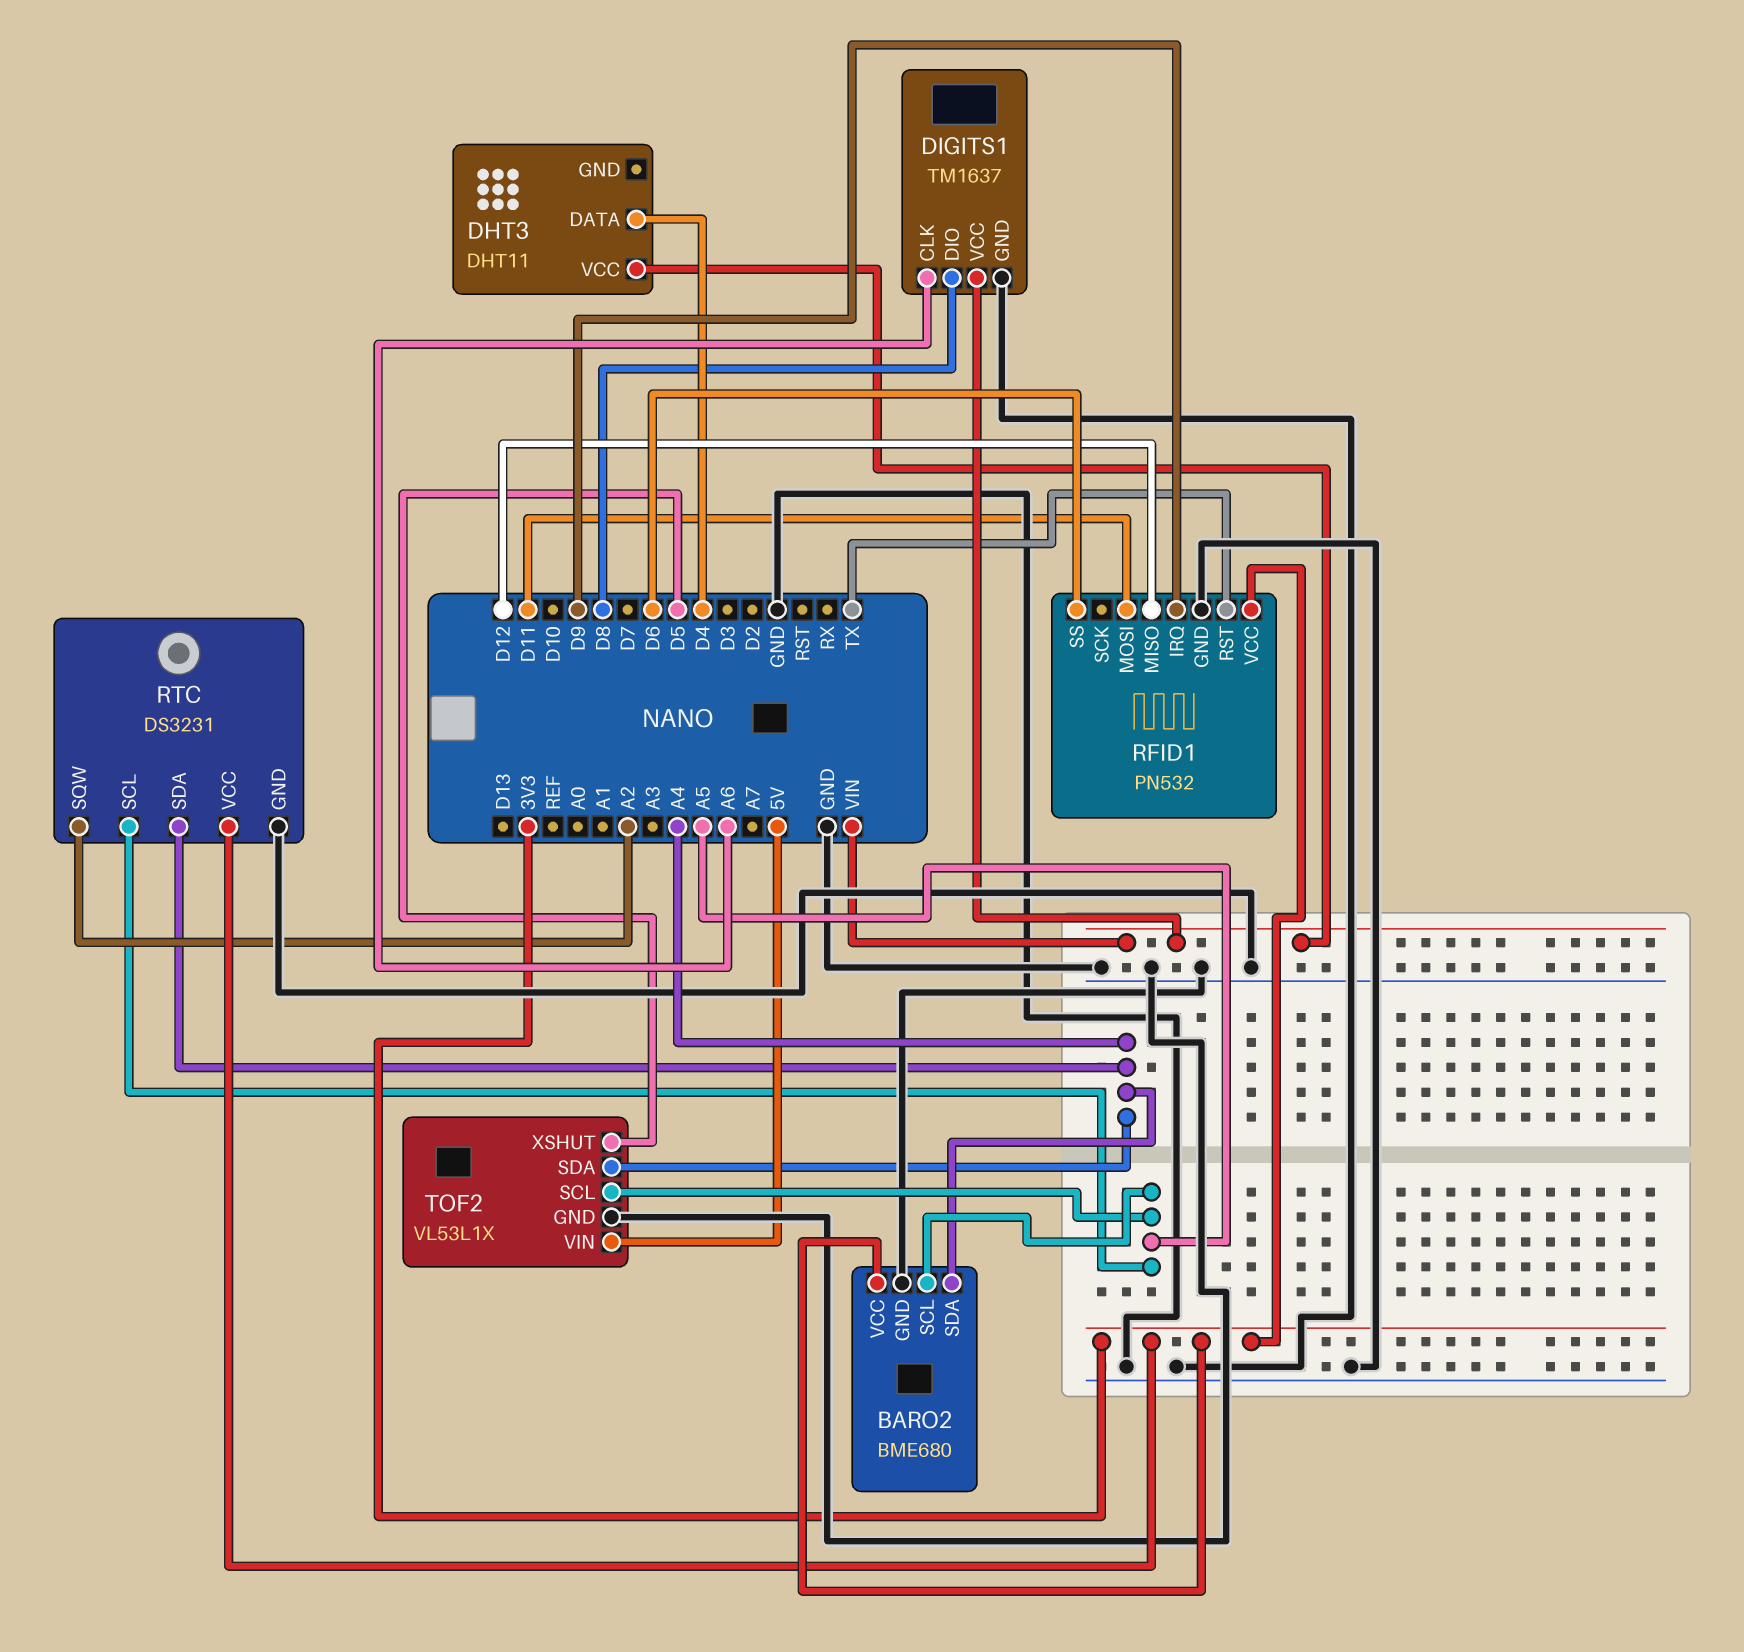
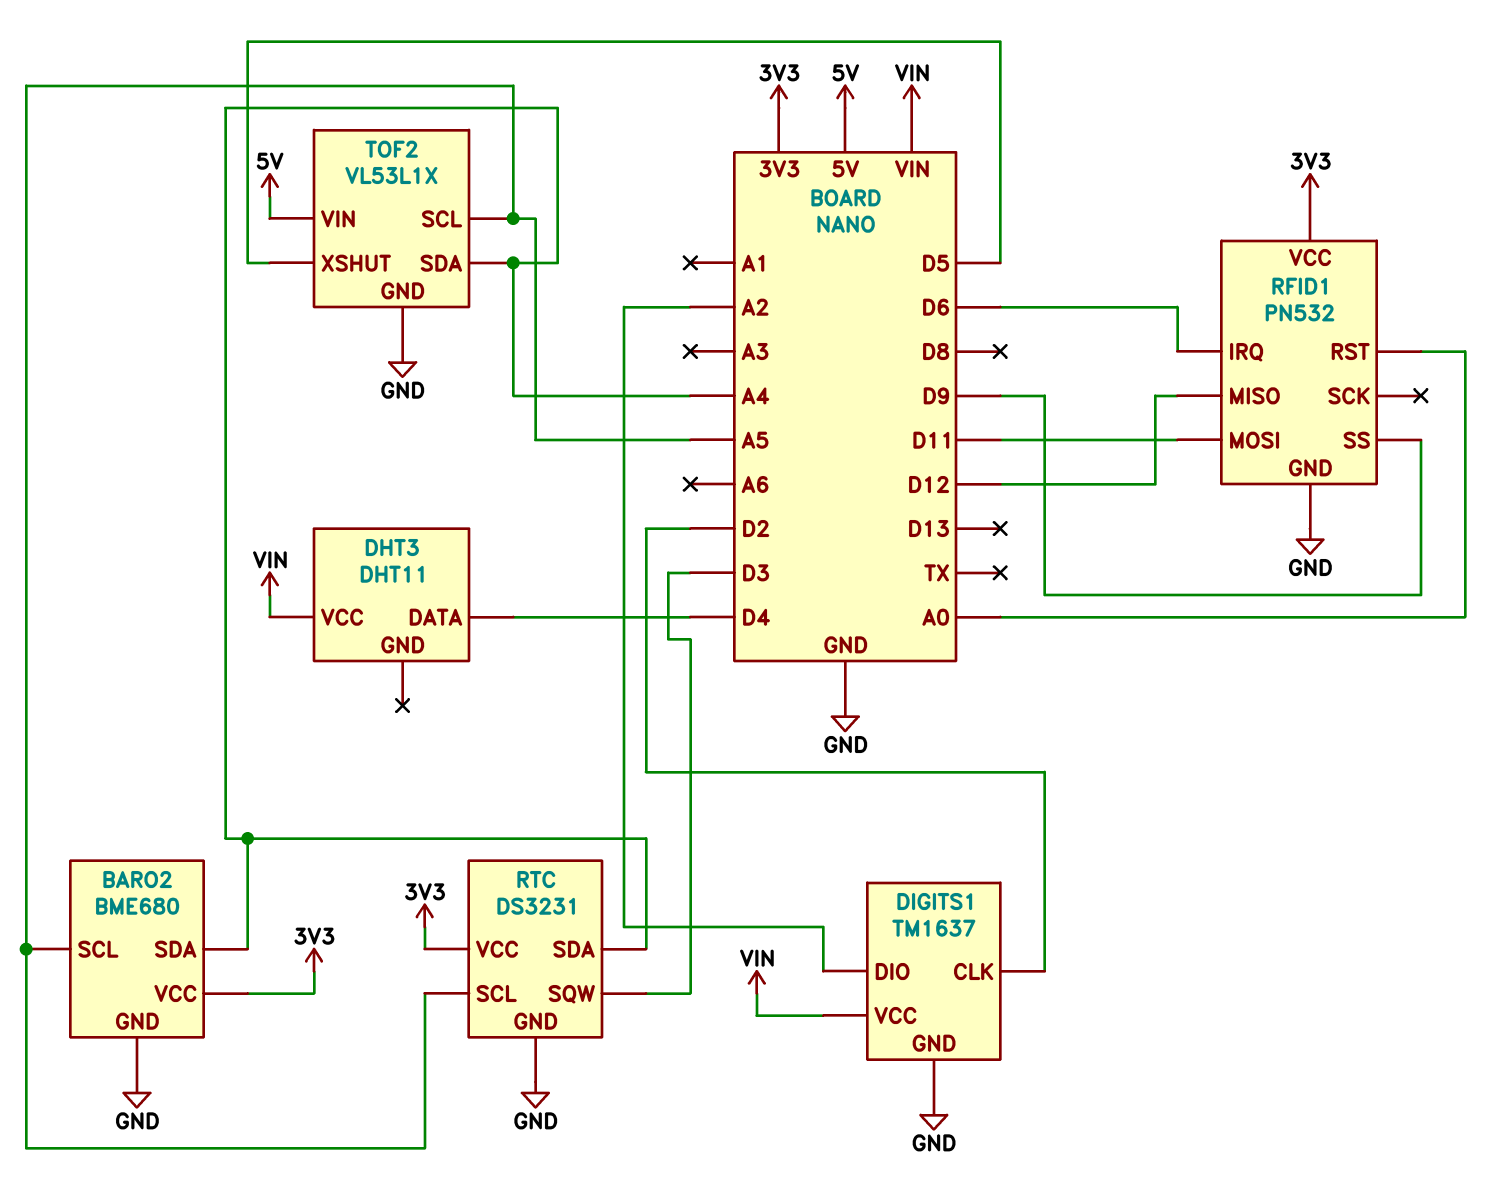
DIGITS1 pin CLK: A6 -> D2
DIGITS1 pin DIO: D8 -> A2
RFID1 pin IRQ: D9 -> D6
RFID1 pin RST: TX -> A0
RFID1 pin SS: D6 -> D9
RTC pin SQW: A2 -> D3

